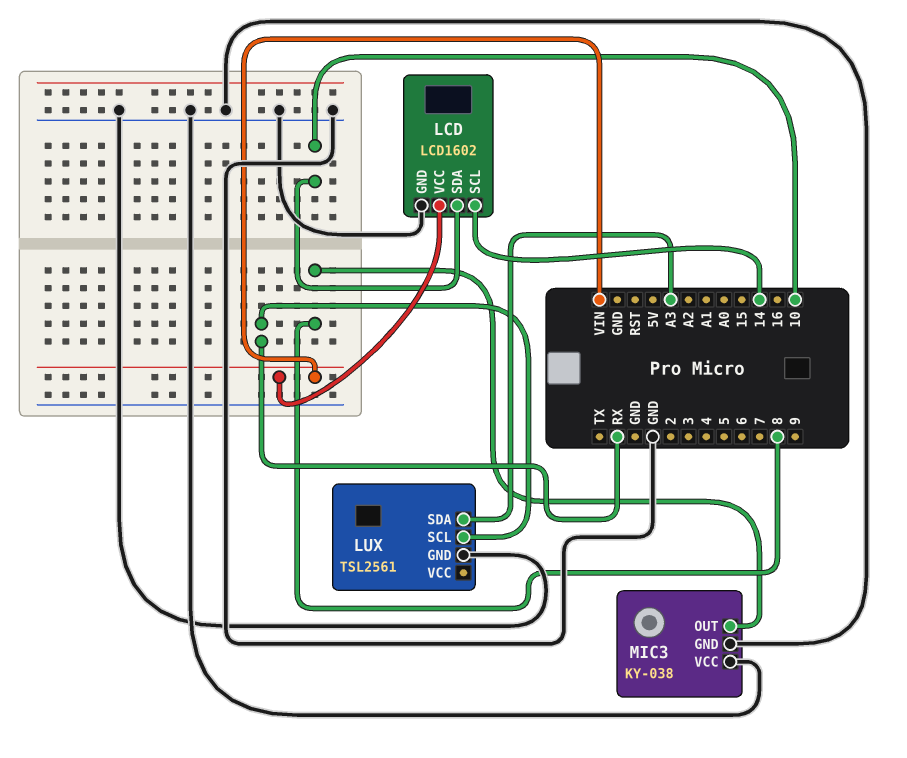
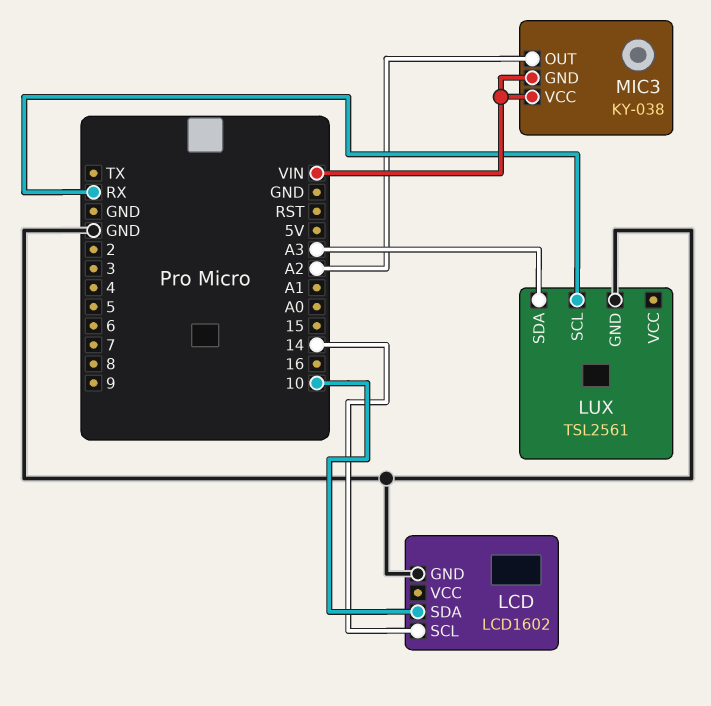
LCD pin VCC: VIN -> none
MIC3 pin GND: GND -> VIN
MIC3 pin OUT: 8 -> A2
MIC3 pin VCC: GND -> VIN

